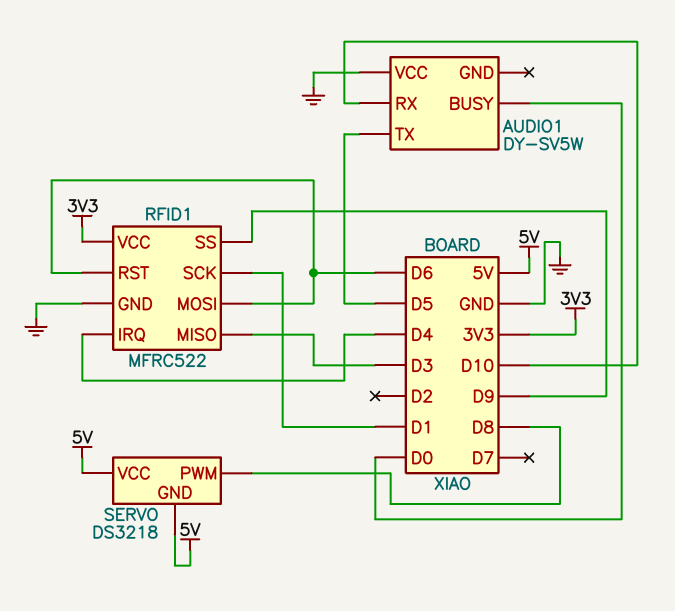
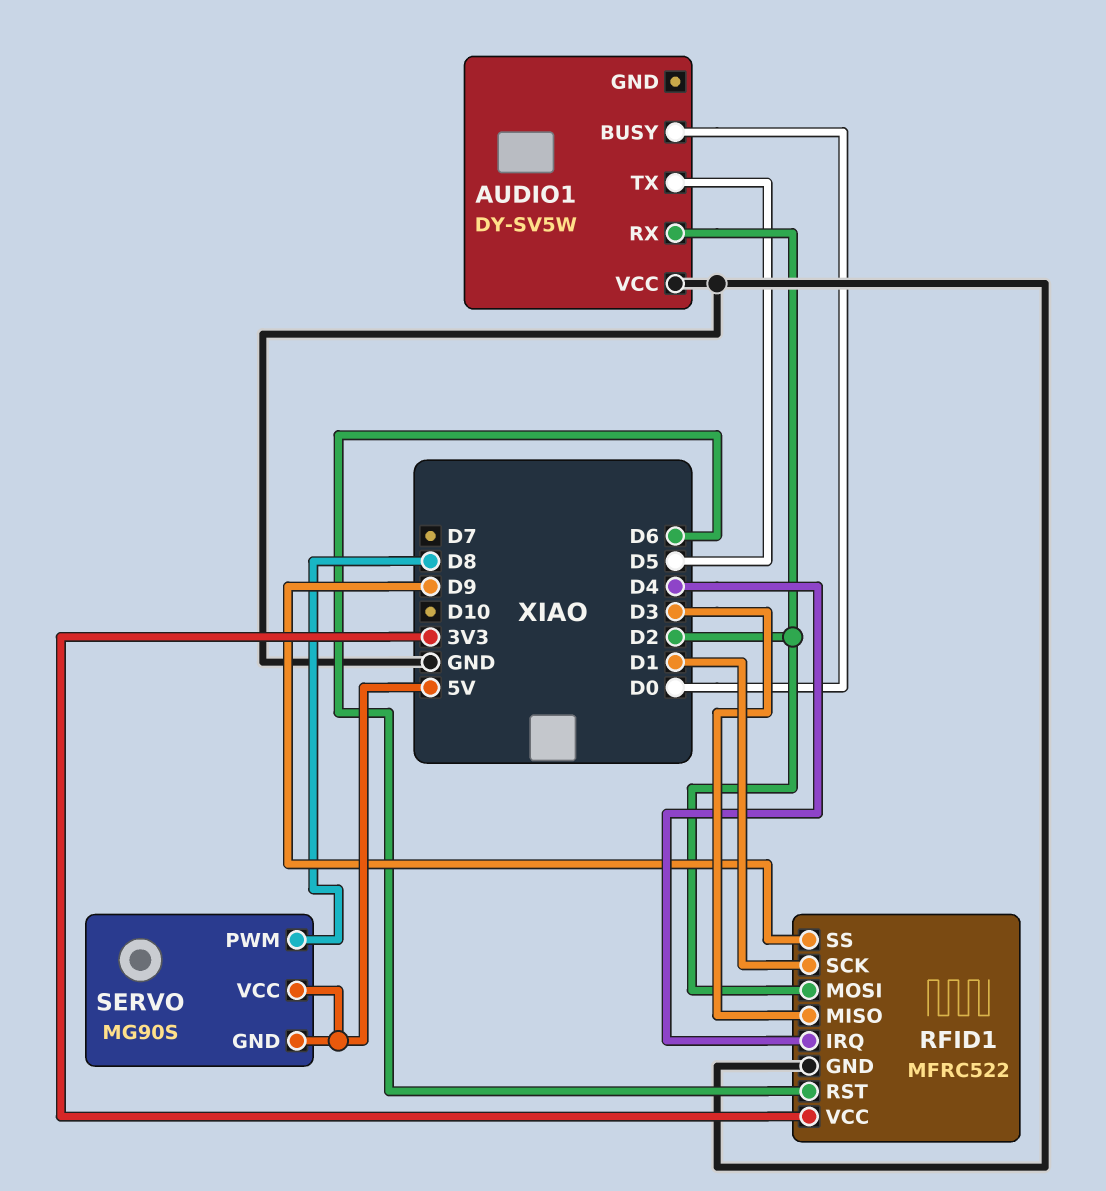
AUDIO1 pin RX: D10 -> D2
RFID1 pin MOSI: D6 -> D2
SERVO: DS3218 -> MG90S

